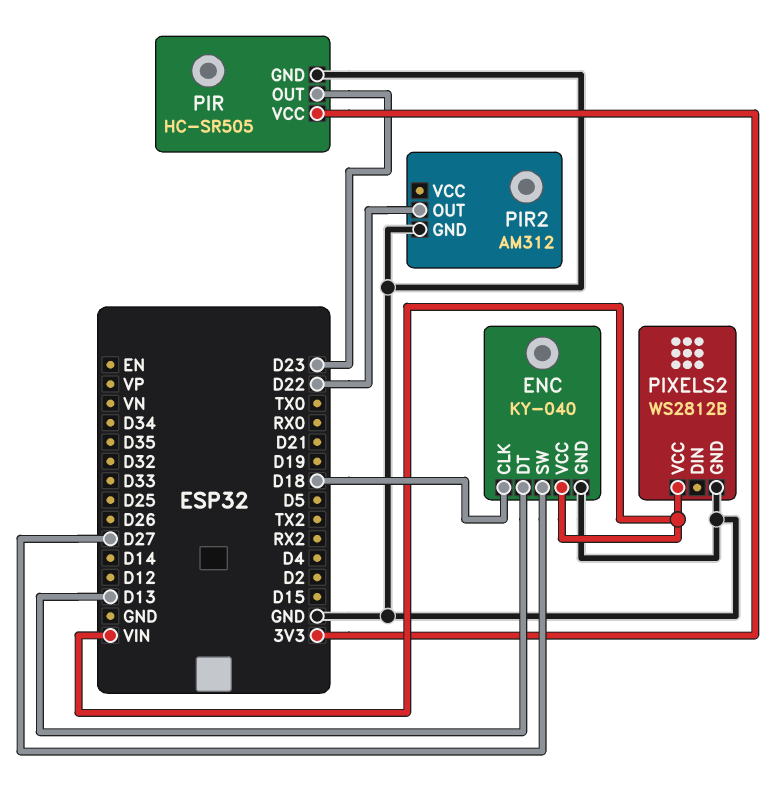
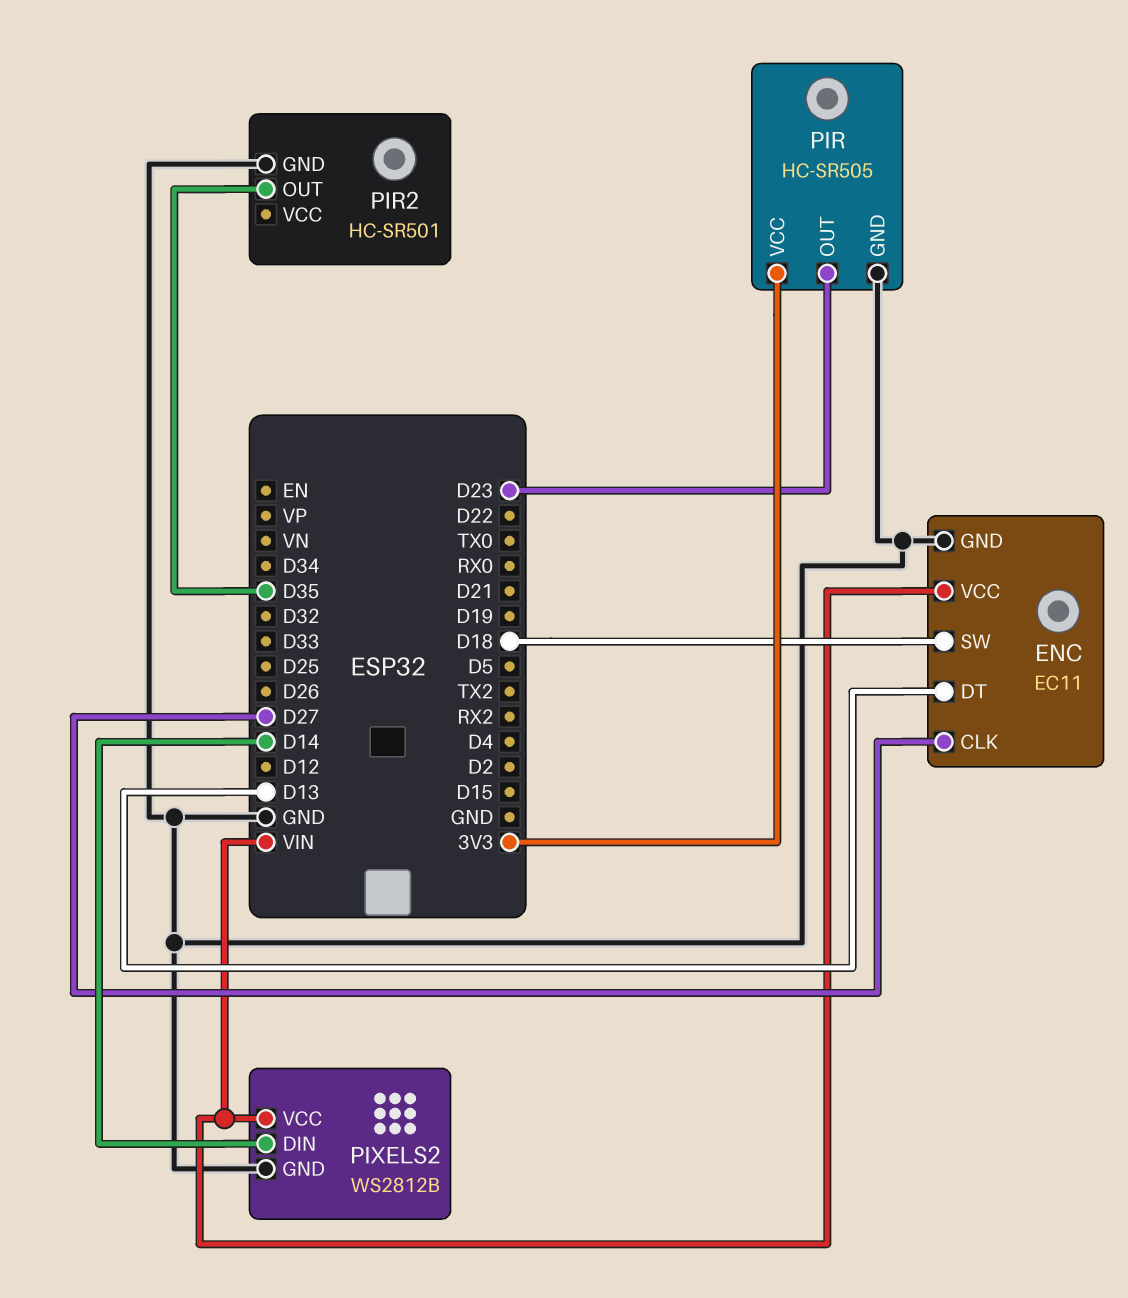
ENC: KY-040 -> EC11
ENC pin CLK: D18 -> D27
ENC pin SW: D27 -> D18
PIR2: AM312 -> HC-SR501
PIR2 pin OUT: D22 -> D35
PIXELS2 pin DIN: none -> D14

